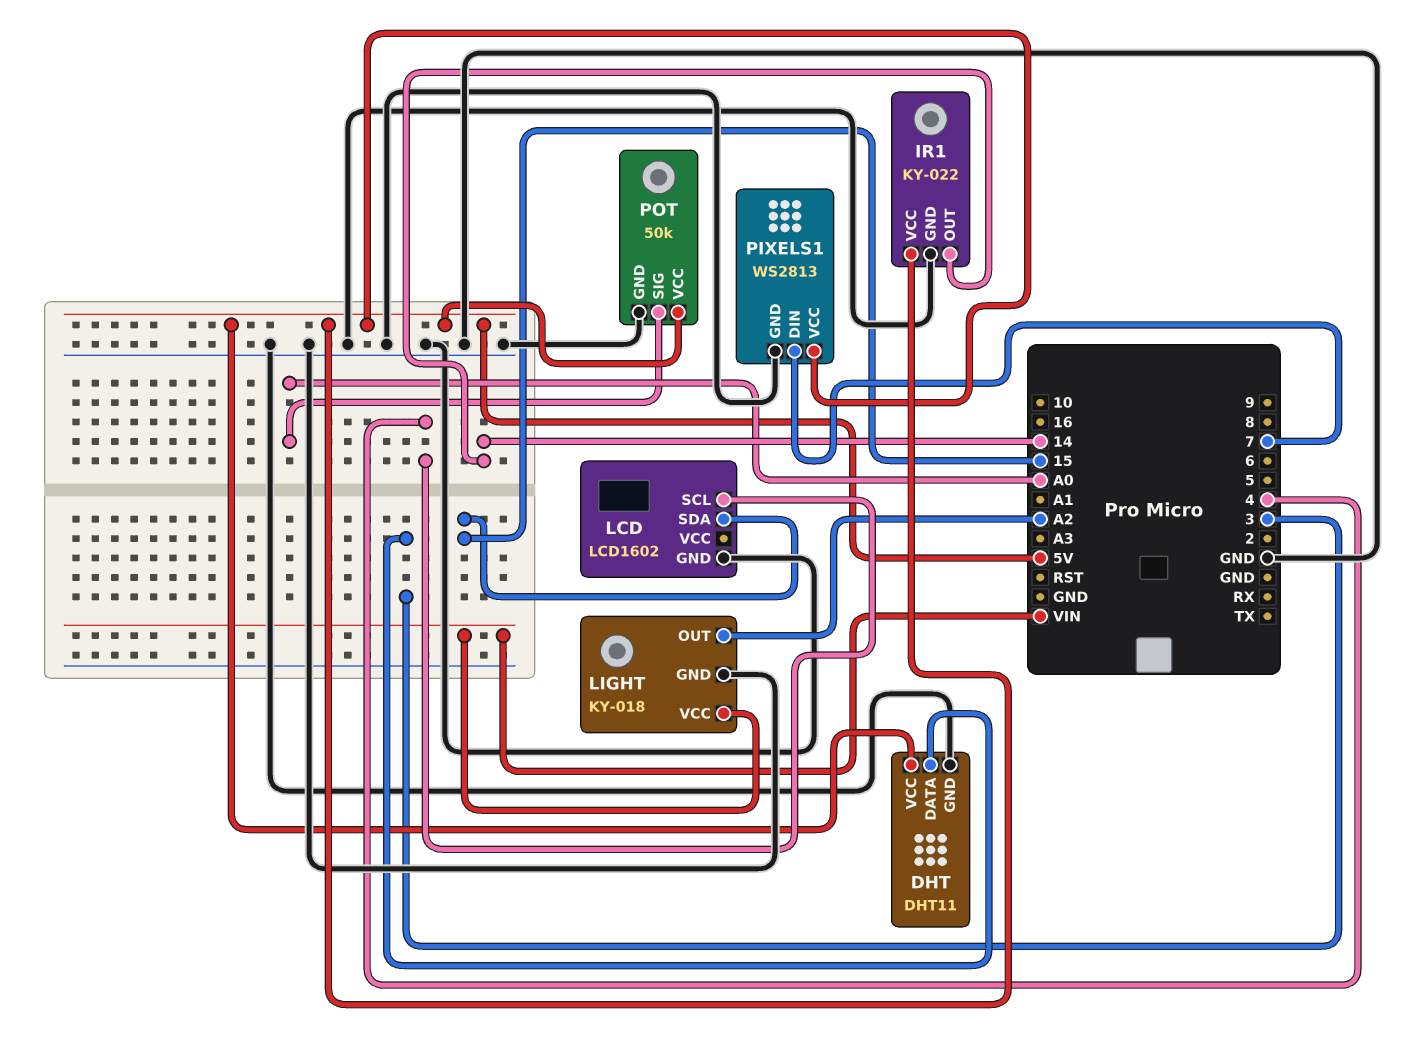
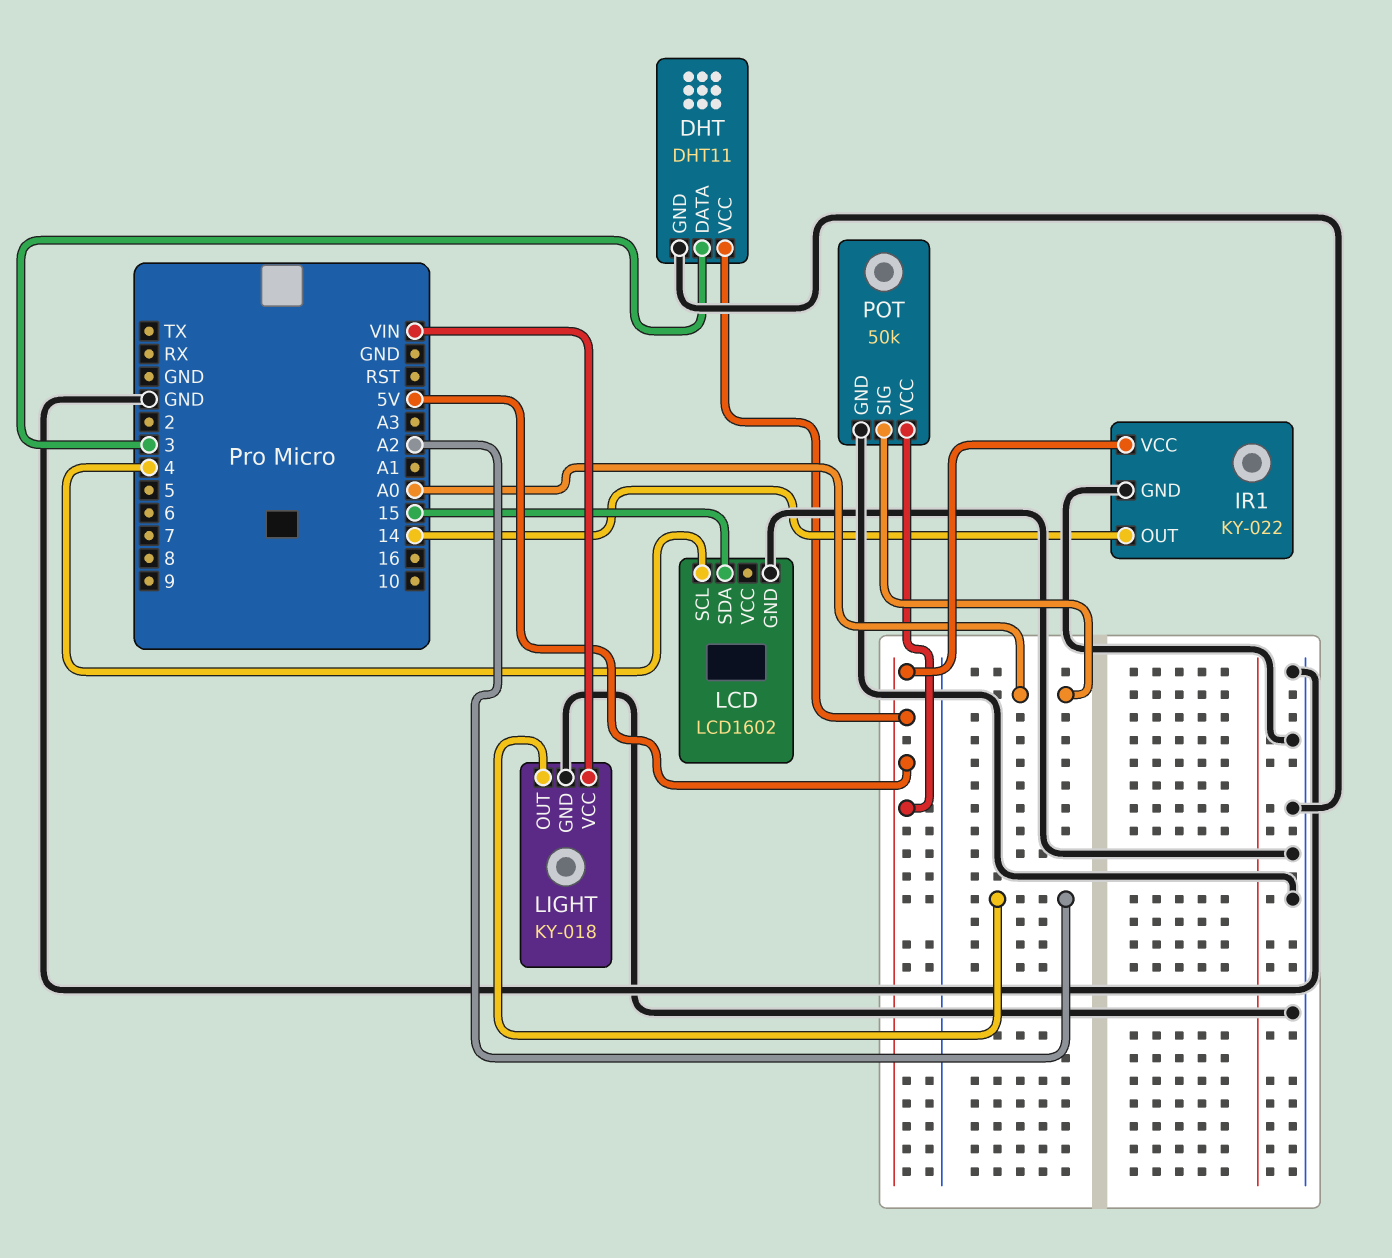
PIXELS1: WS2813 -> none
PIXELS1 pin DIN: 7 -> none
PIXELS1 pin GND: GND -> none
PIXELS1 pin VCC: 5V -> none

